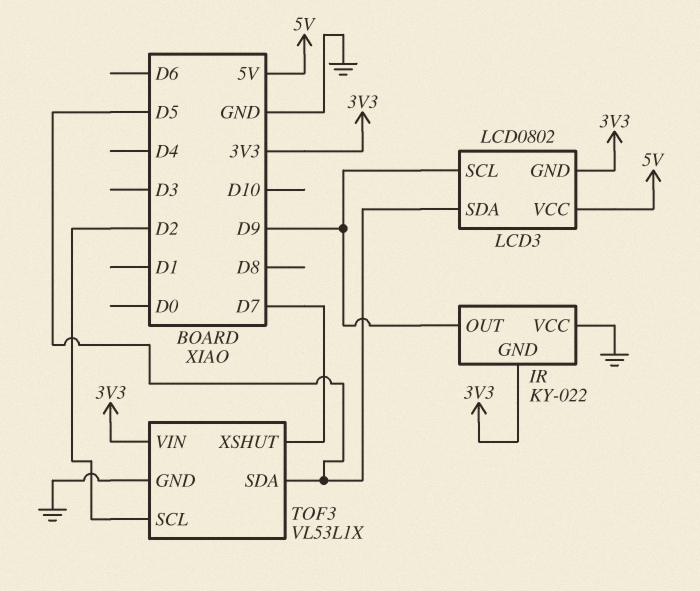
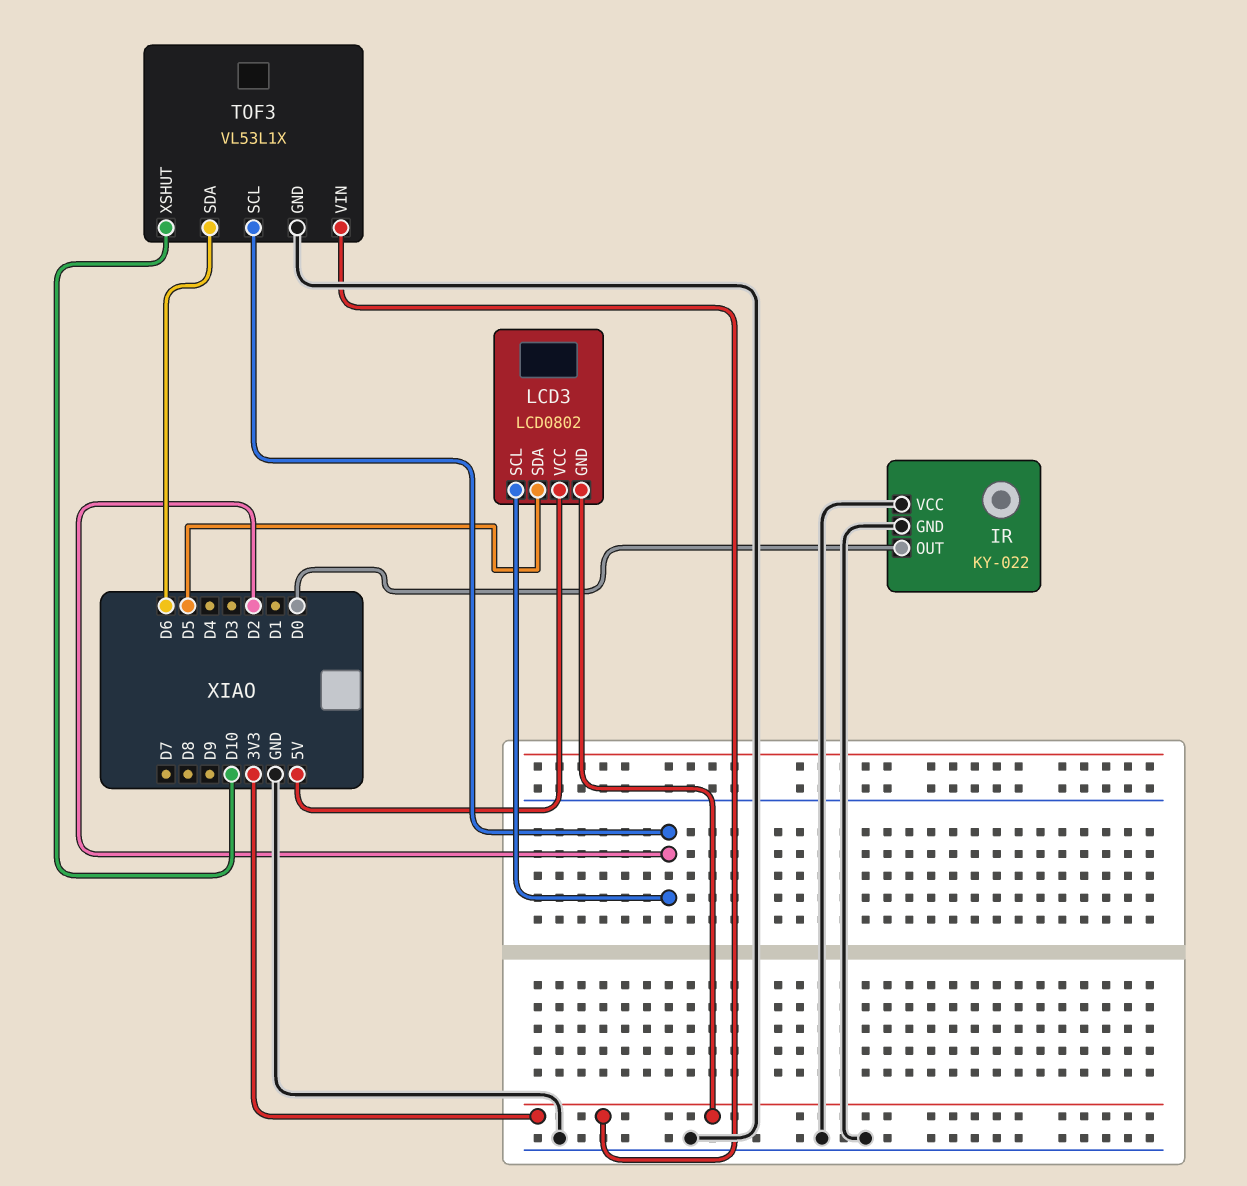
IR pin GND: 3V3 -> GND
IR pin OUT: D9 -> D0
LCD3 pin SCL: D9 -> D2
TOF3 pin SDA: D5 -> D6
TOF3 pin XSHUT: D7 -> D10

